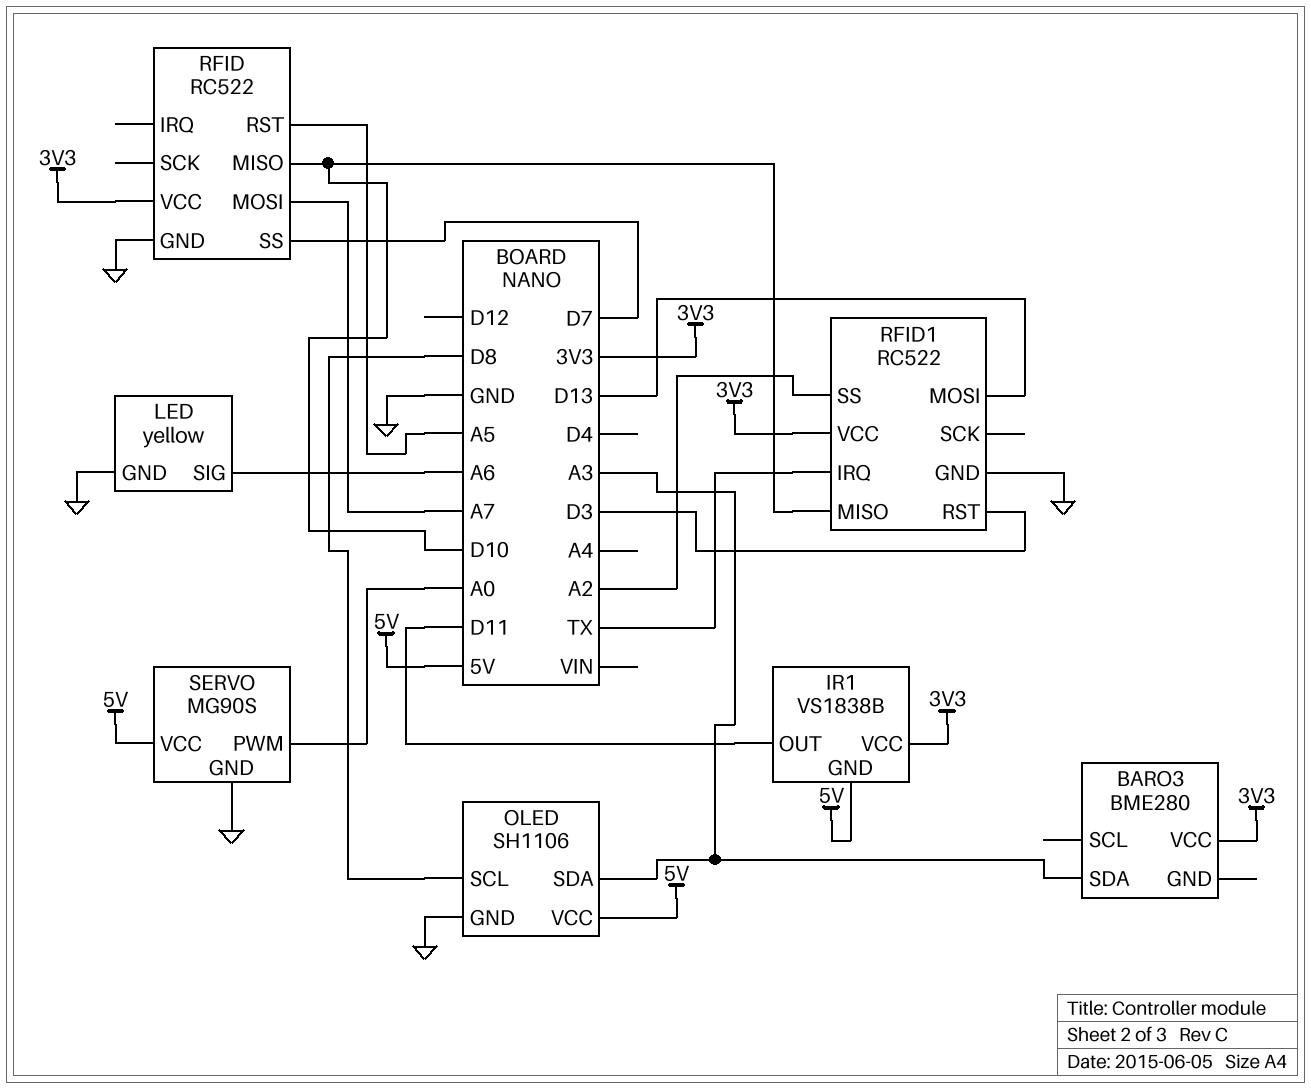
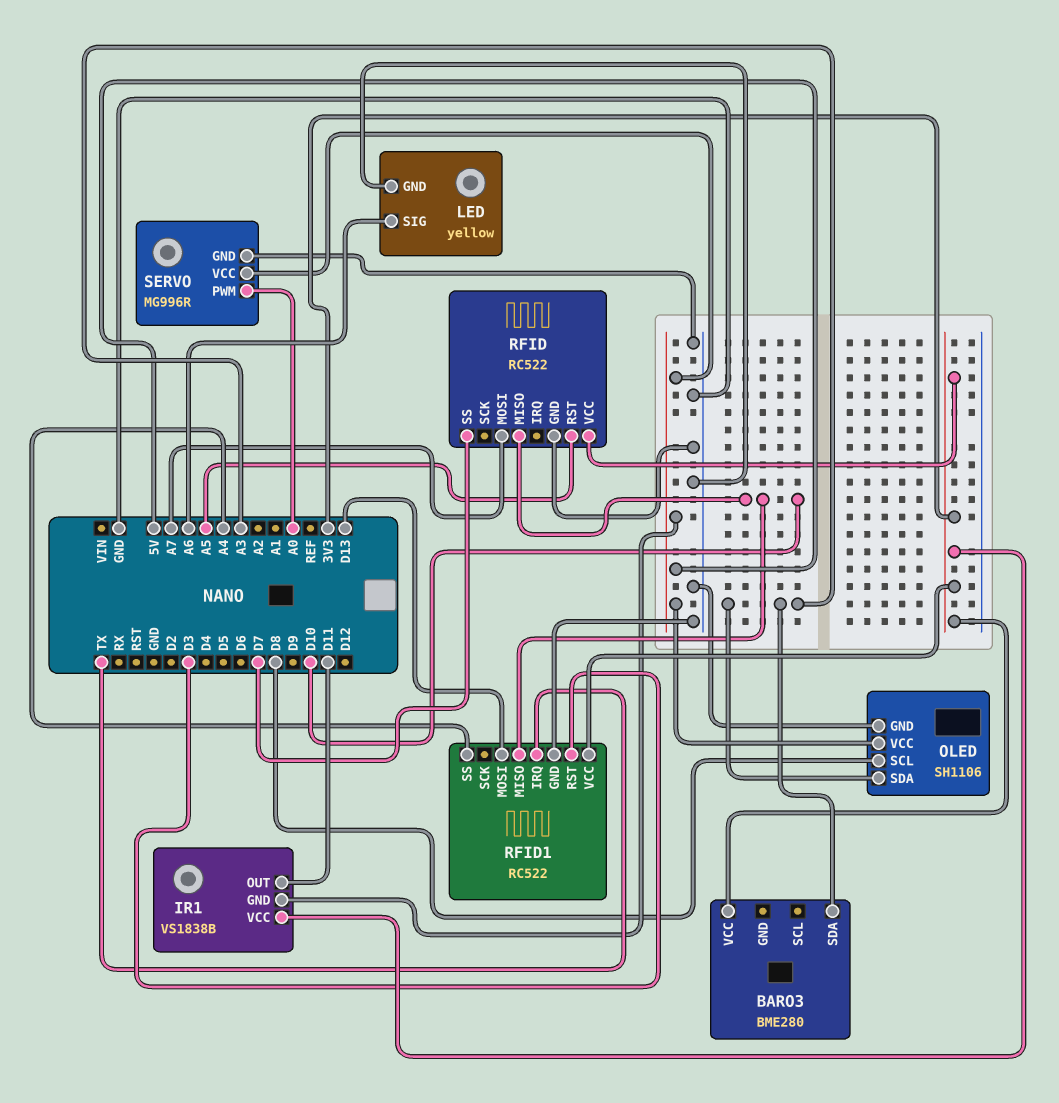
RFID1 pin SS: A2 -> A4
SERVO: MG90S -> MG996R

